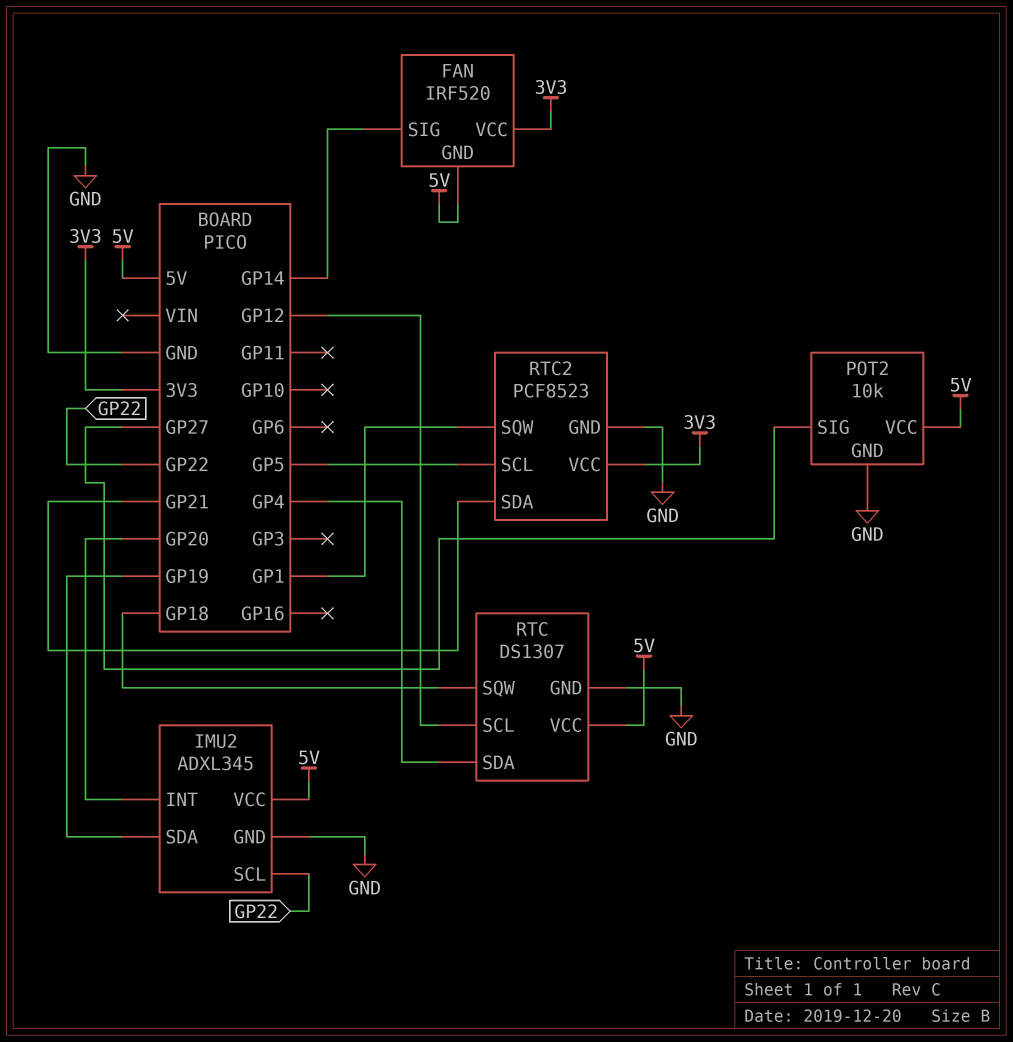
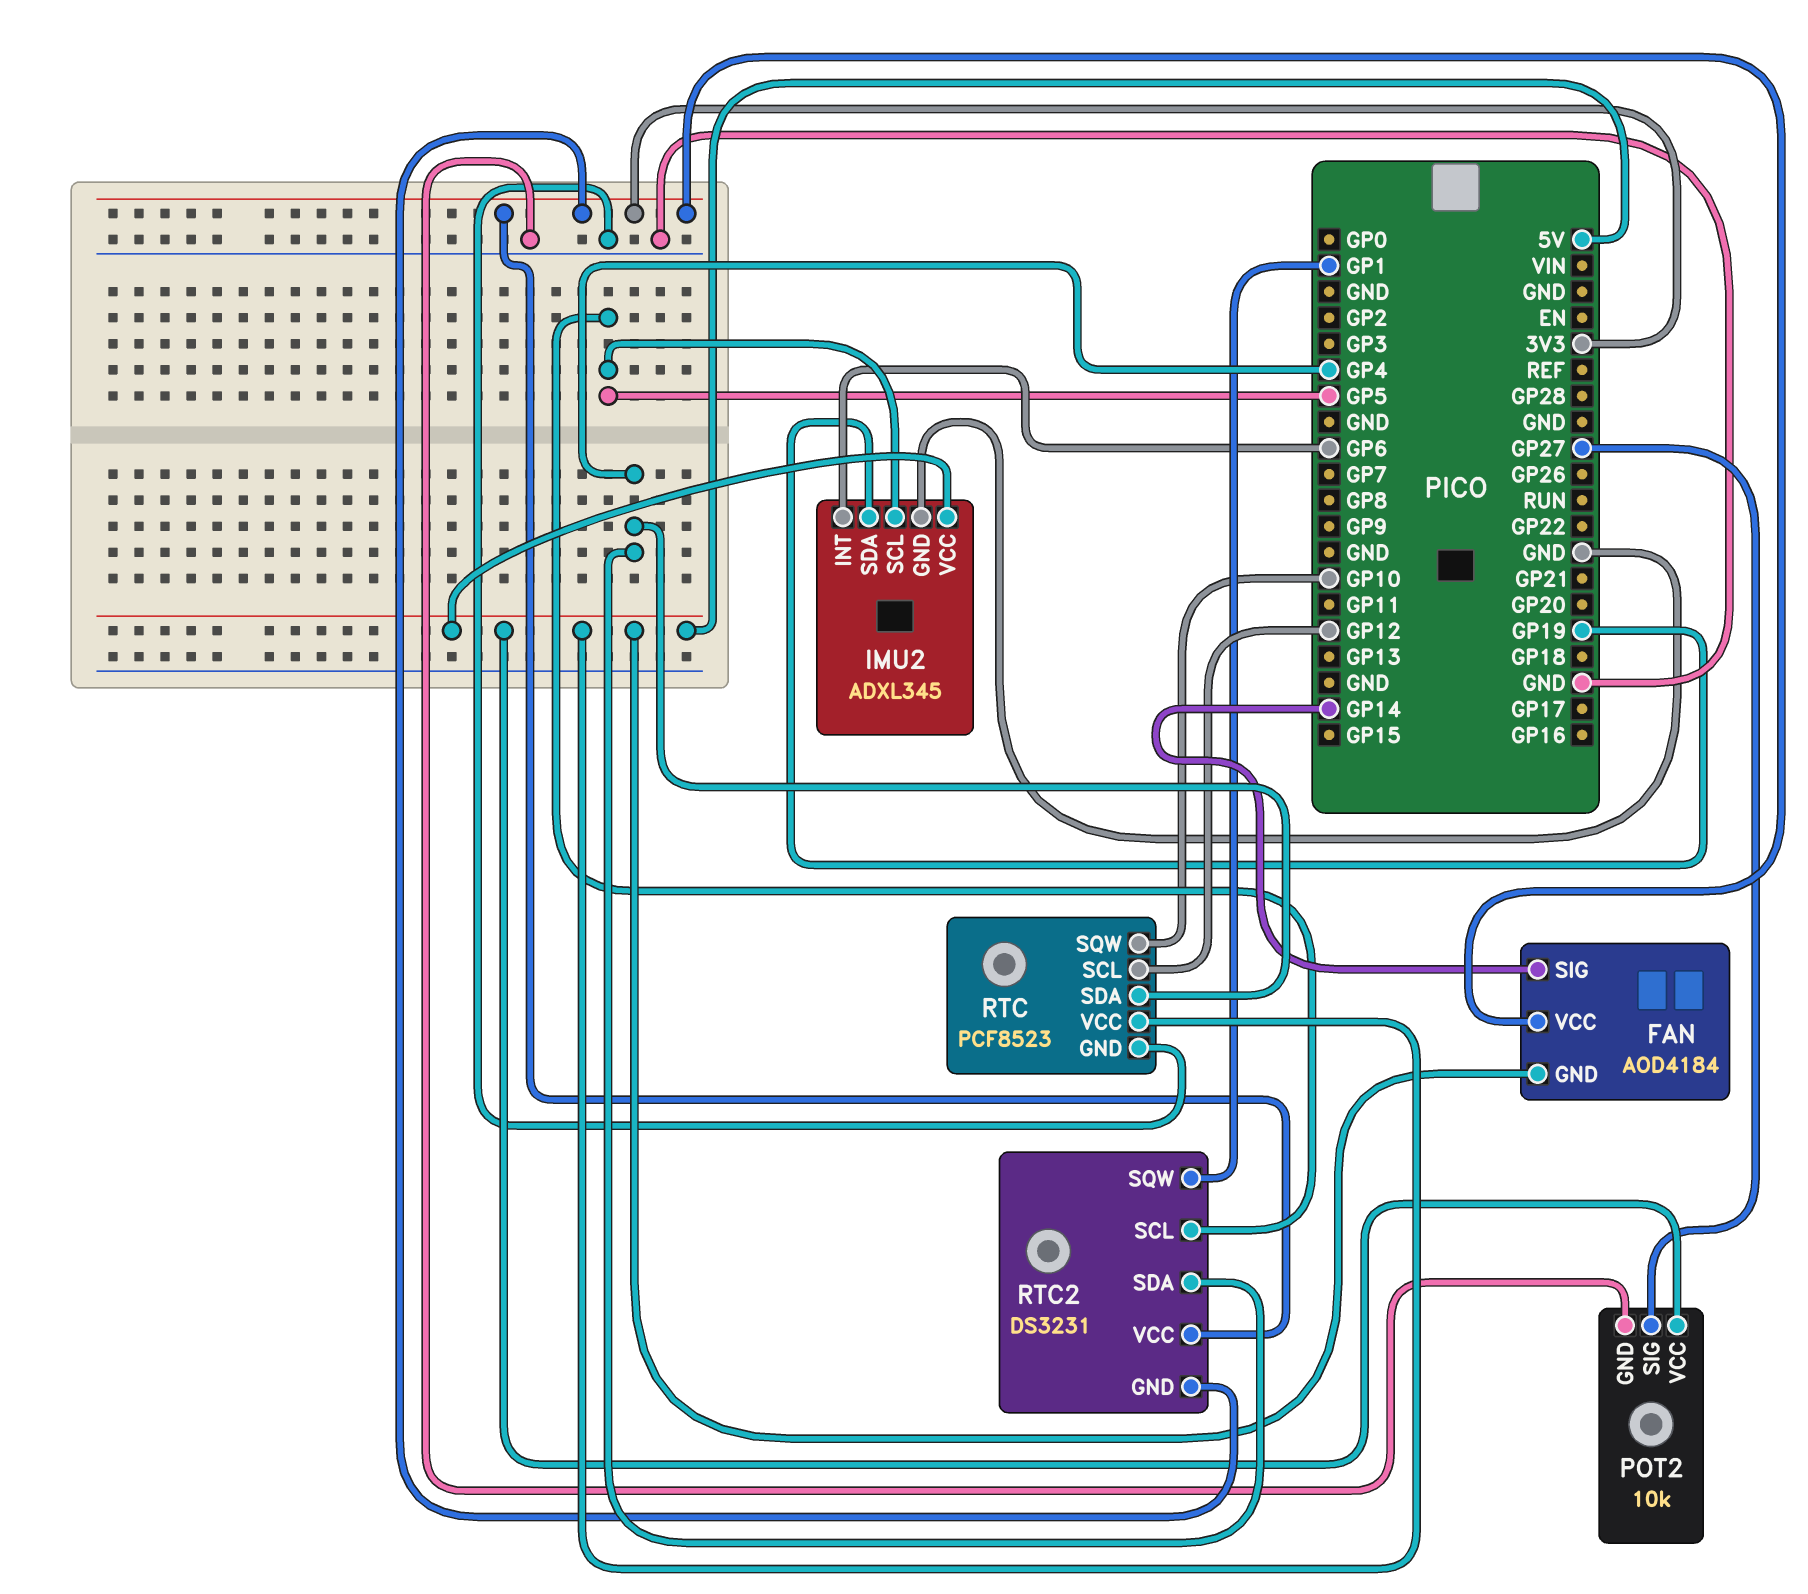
FAN: IRF520 -> AOD4184
IMU2 pin INT: GP20 -> GP6
IMU2 pin SCL: GP22 -> GP5
RTC: DS1307 -> PCF8523
RTC pin SQW: GP18 -> GP10
RTC2: PCF8523 -> DS3231
RTC2 pin GND: GND -> 3V3
RTC2 pin SDA: GP21 -> GP4

